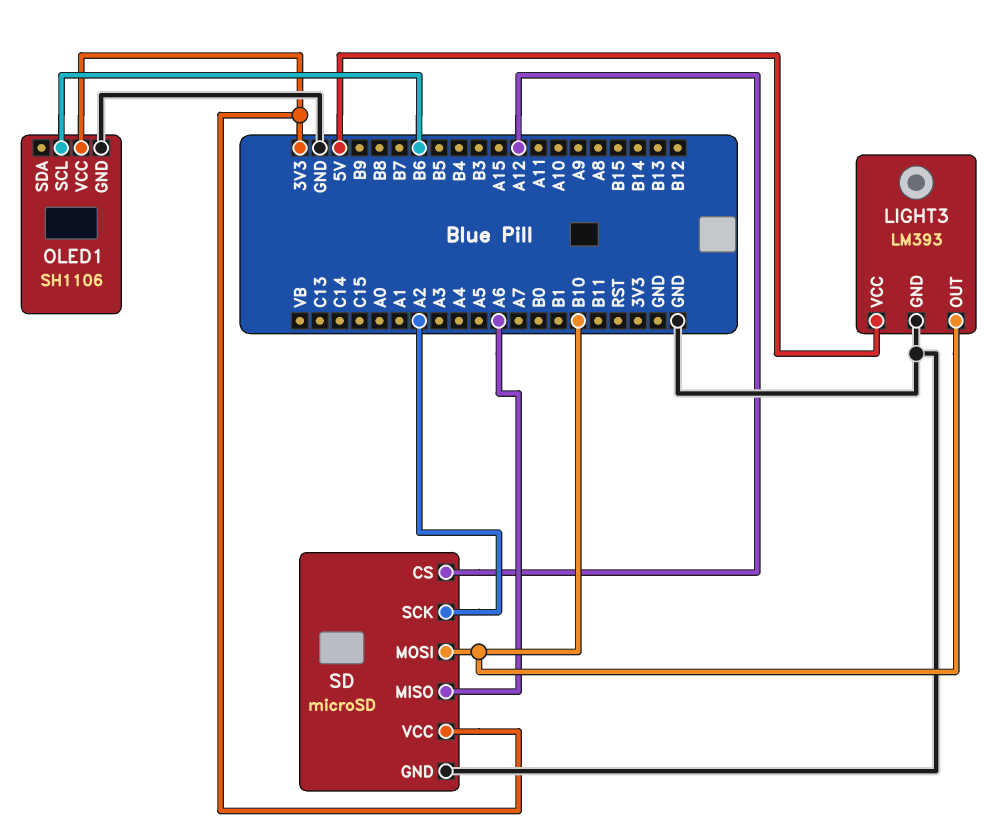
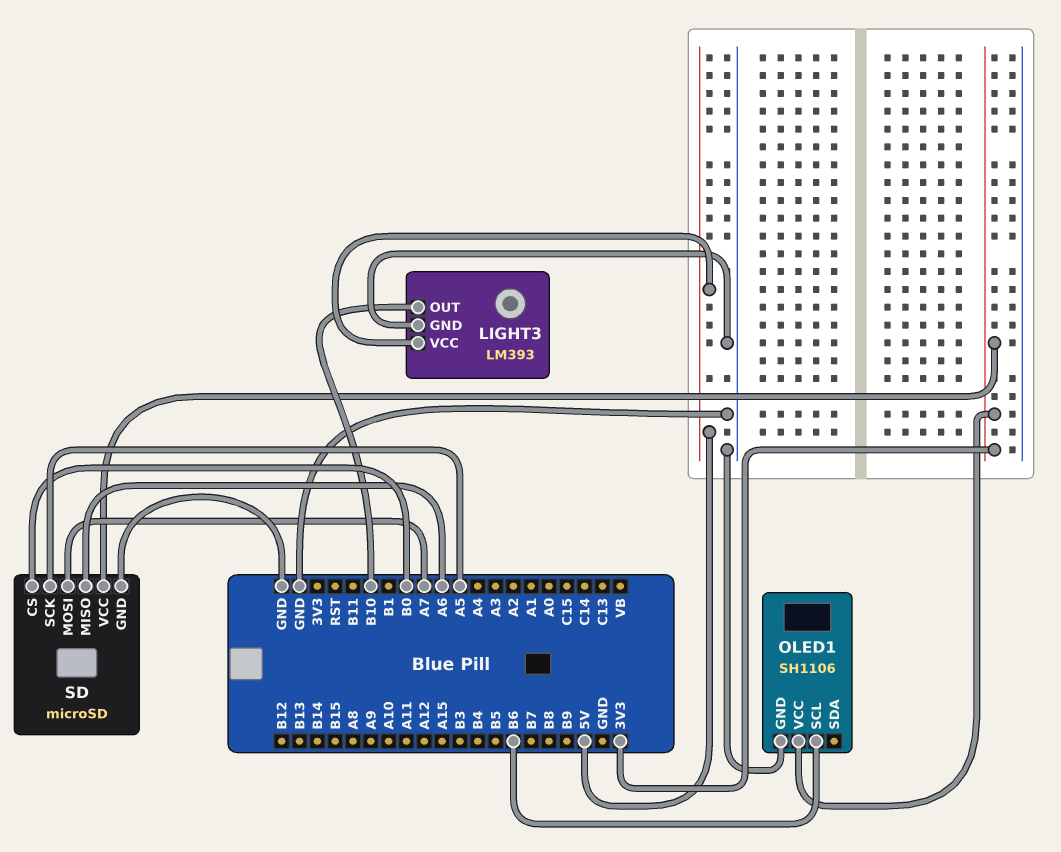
SD pin CS: A12 -> B0
SD pin MOSI: B10 -> A7
SD pin SCK: A2 -> A5

